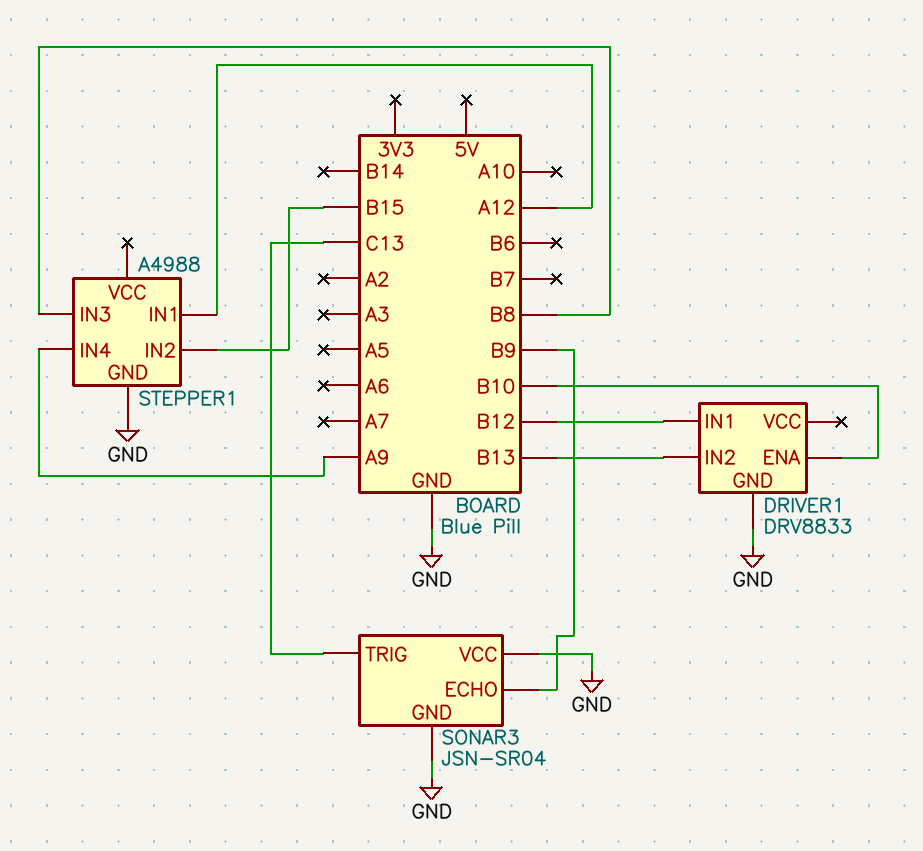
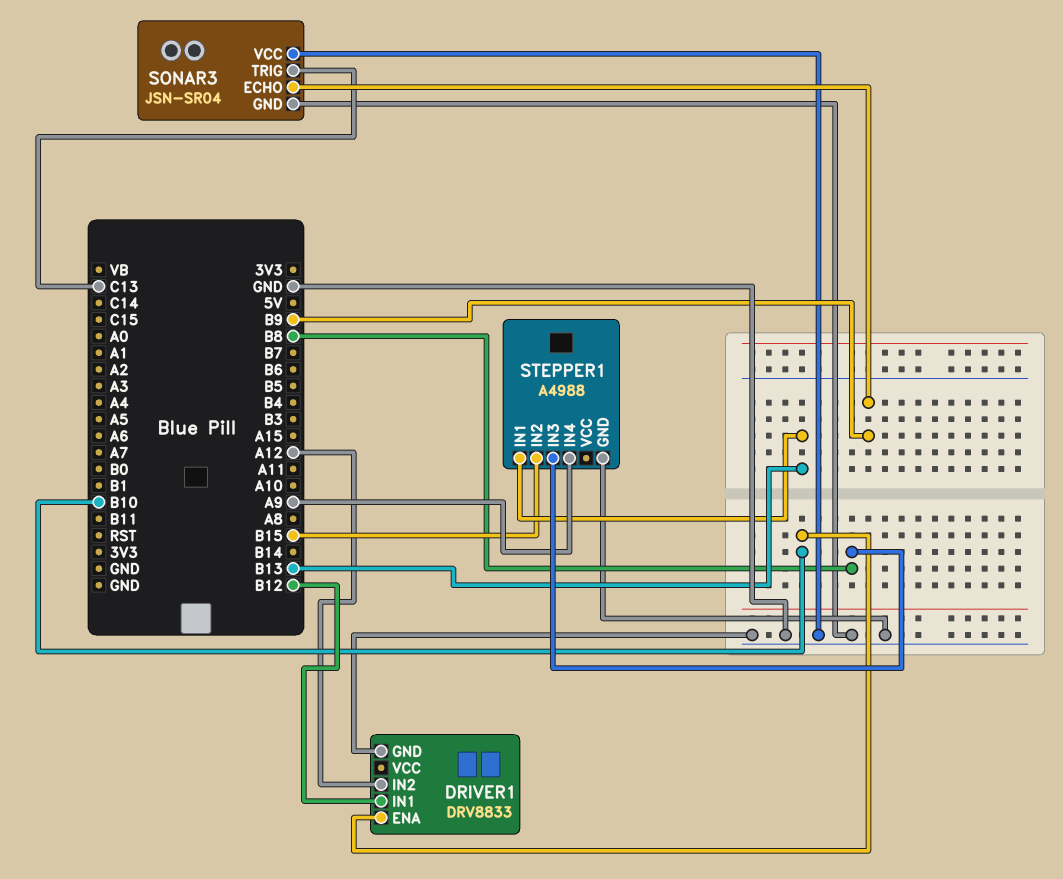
DRIVER1 pin IN2: B13 -> A12
STEPPER1 pin IN1: A12 -> B13

